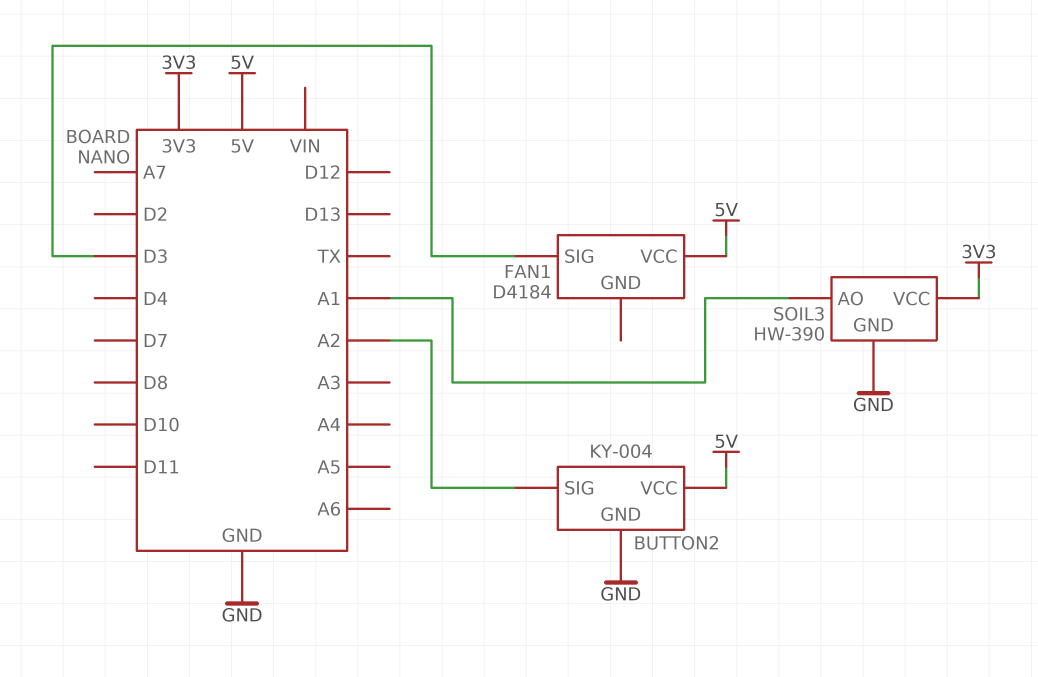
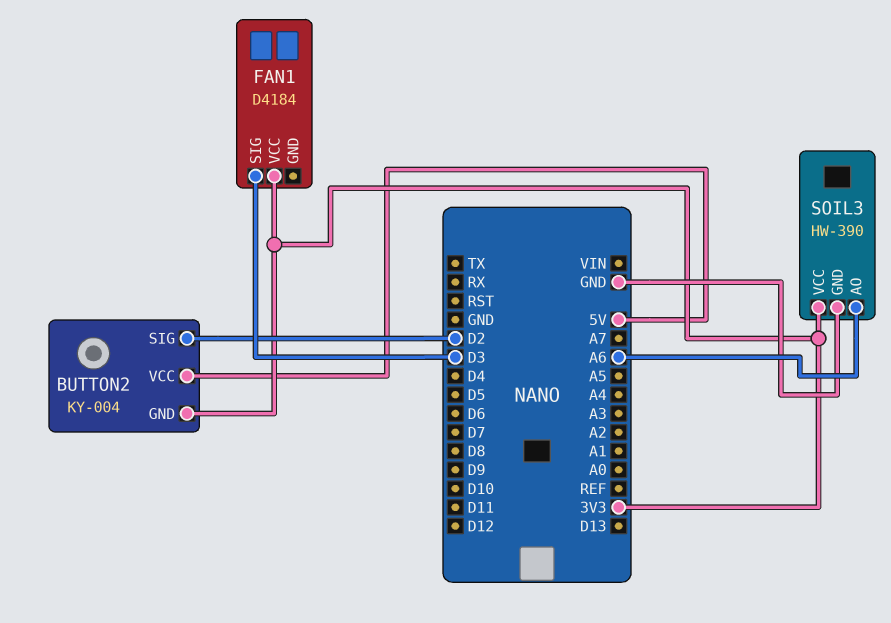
BUTTON2 pin GND: GND -> 3V3
BUTTON2 pin SIG: A2 -> D2
FAN1 pin VCC: 5V -> 3V3
SOIL3 pin AO: A1 -> A6

